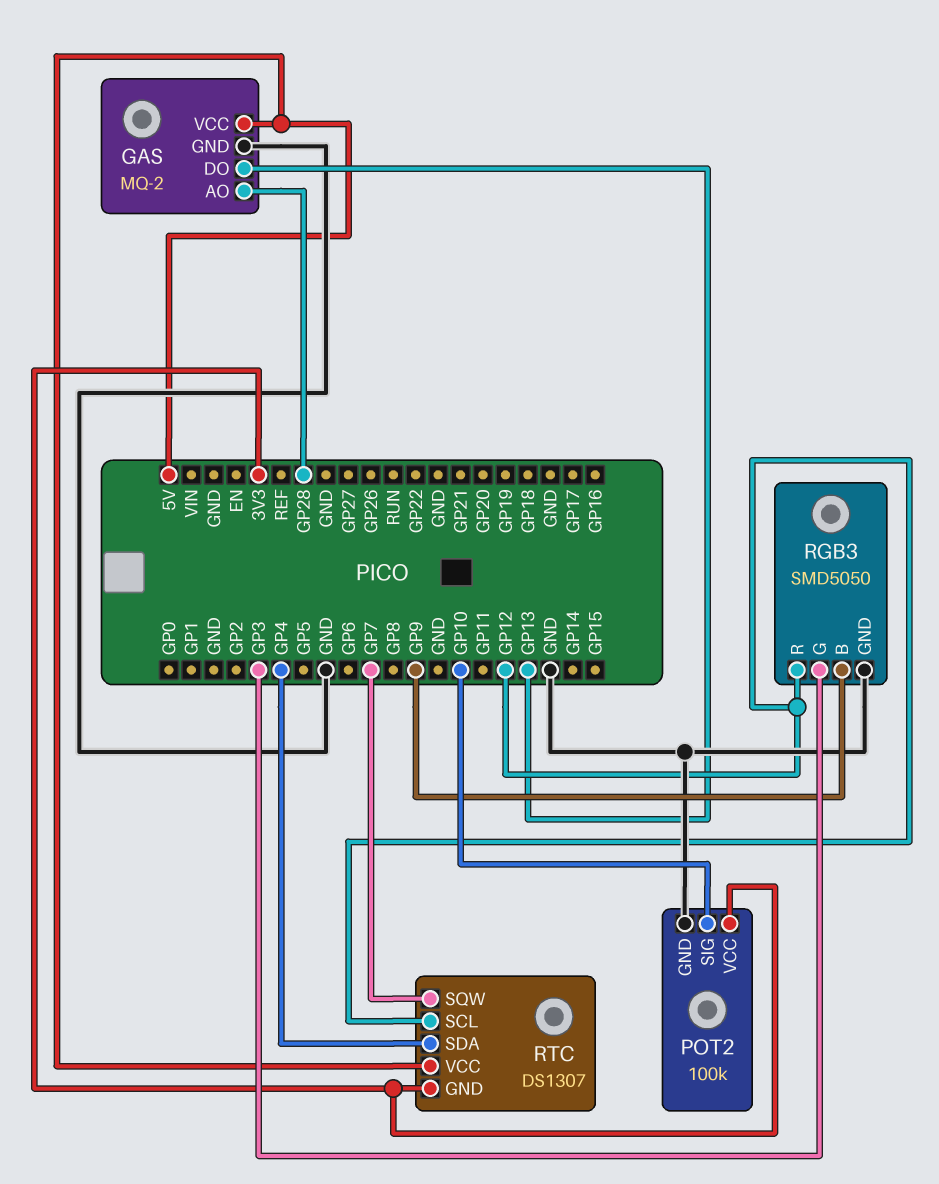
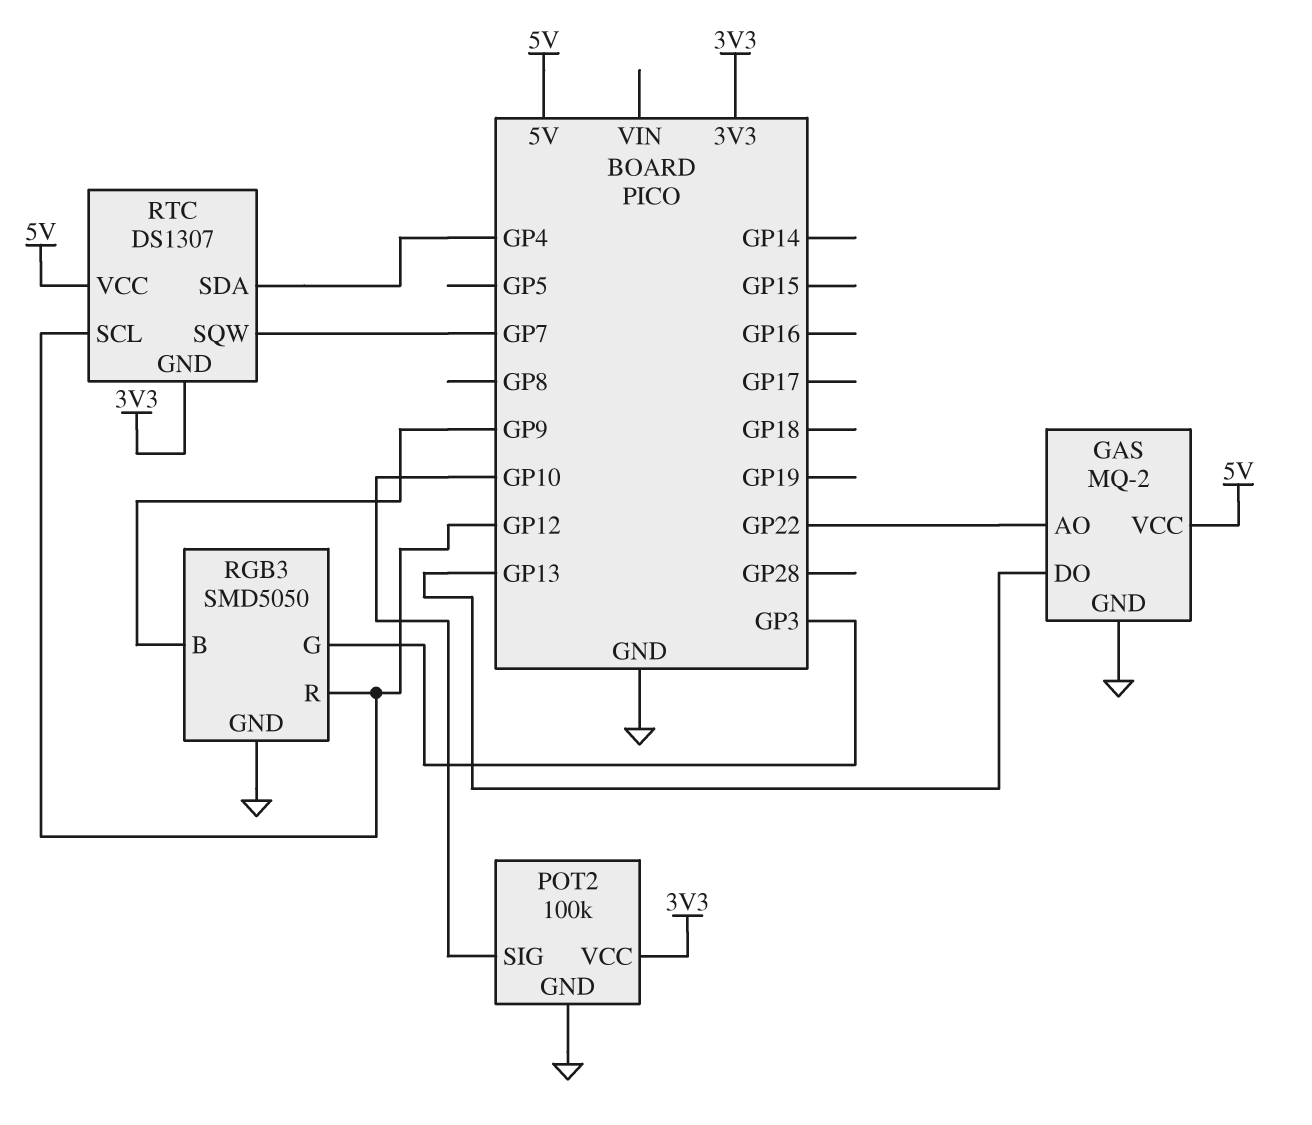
GAS pin AO: GP28 -> GP22

